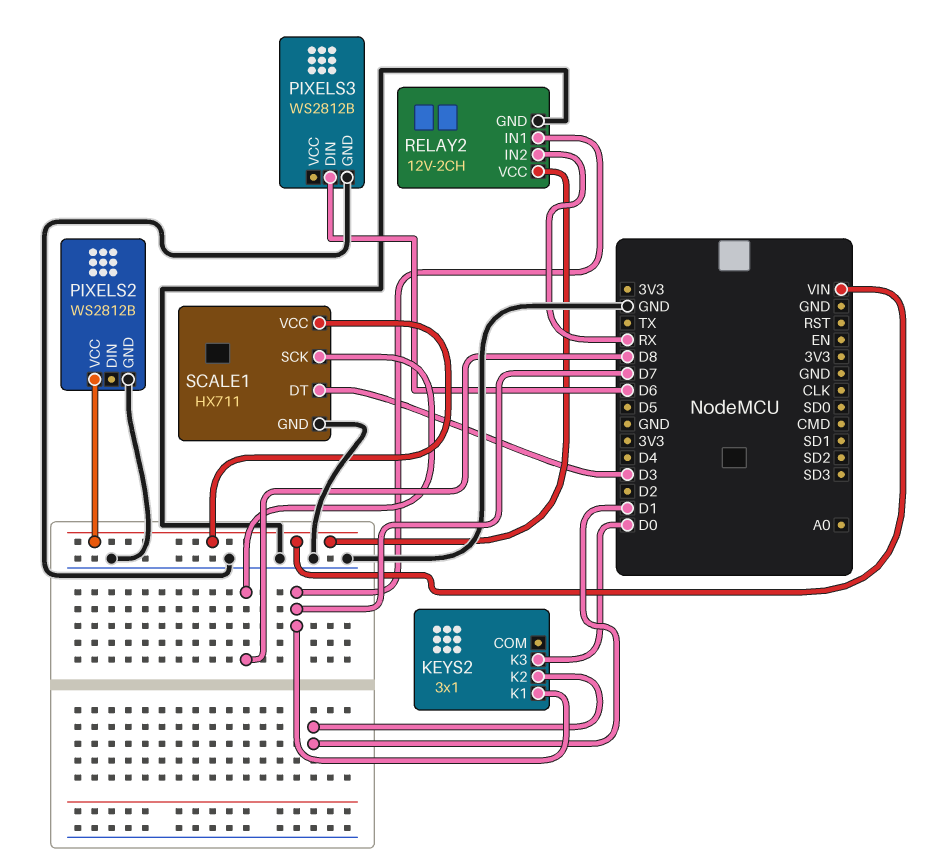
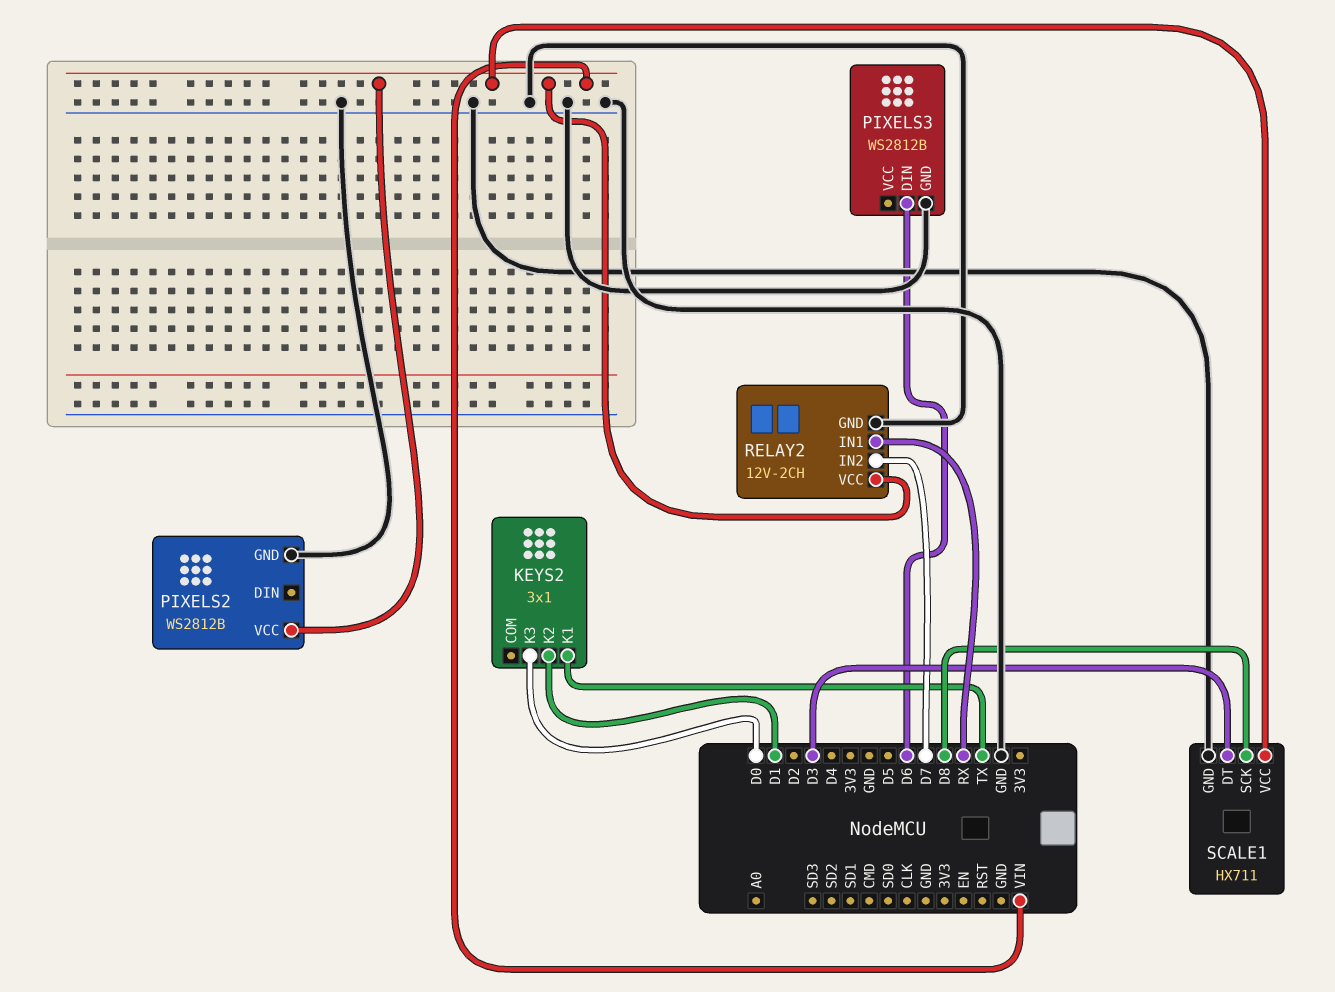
KEYS2 pin K1: D7 -> TX
RELAY2 pin IN1: D7 -> RX
RELAY2 pin IN2: RX -> D7

